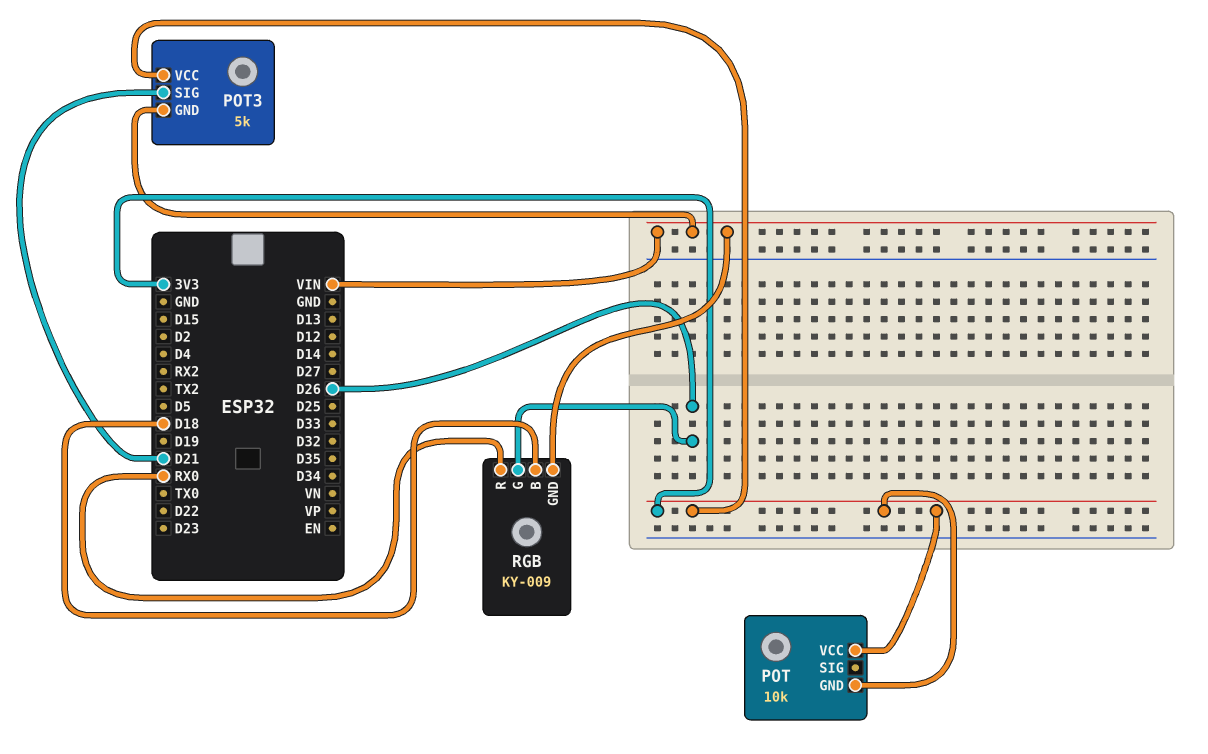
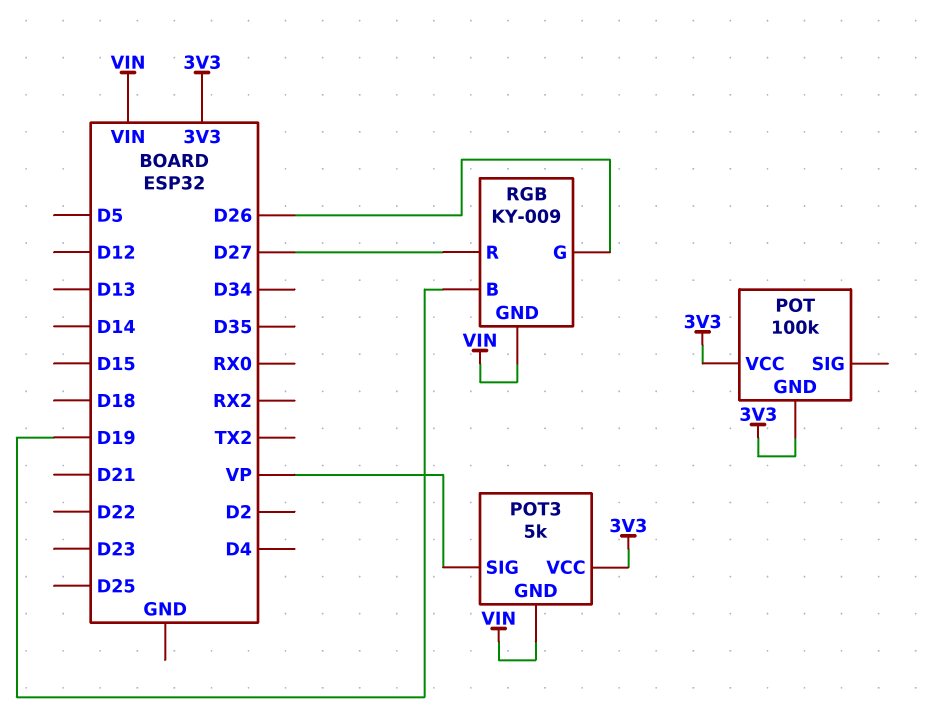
POT: 10k -> 100k
POT3 pin SIG: D21 -> VP
RGB pin B: D18 -> D19
RGB pin R: RX0 -> D27

